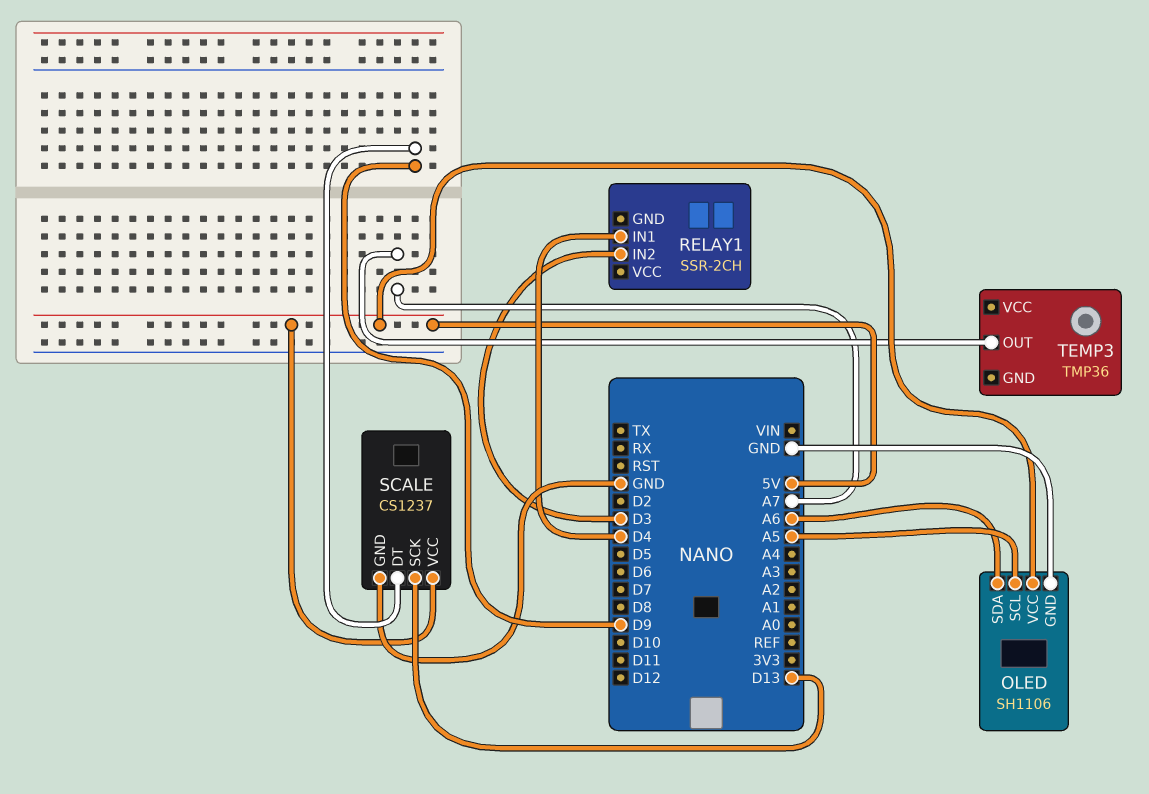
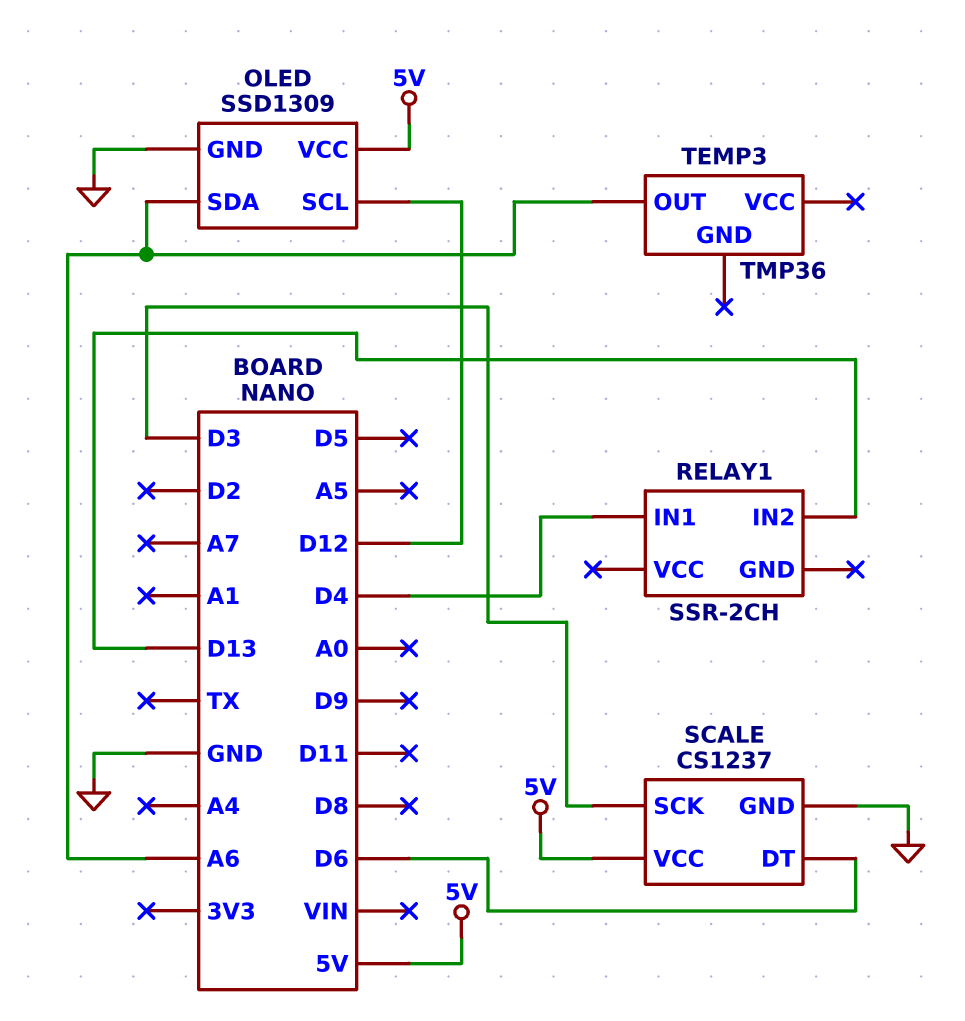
OLED: SH1106 -> SSD1309
OLED pin SCL: A5 -> D12
RELAY1 pin IN2: D3 -> D13
SCALE pin DT: D9 -> D6
SCALE pin SCK: D13 -> D3
TEMP3 pin OUT: A7 -> A6

